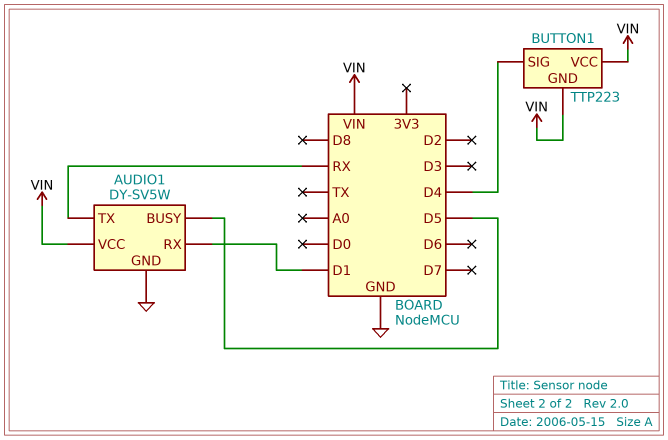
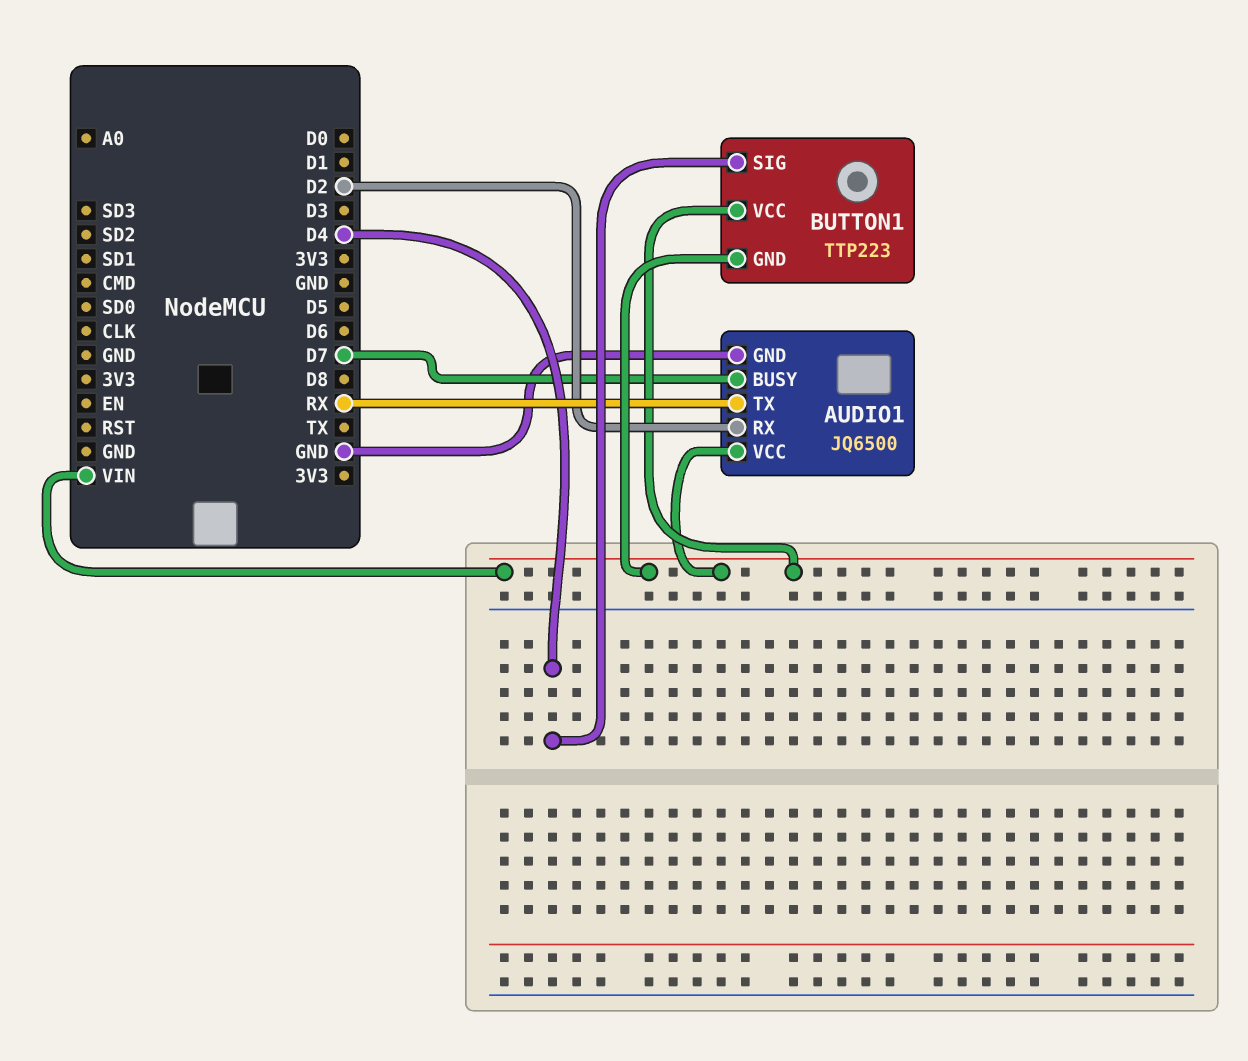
AUDIO1: DY-SV5W -> JQ6500
AUDIO1 pin BUSY: D5 -> D7
AUDIO1 pin RX: D1 -> D2

